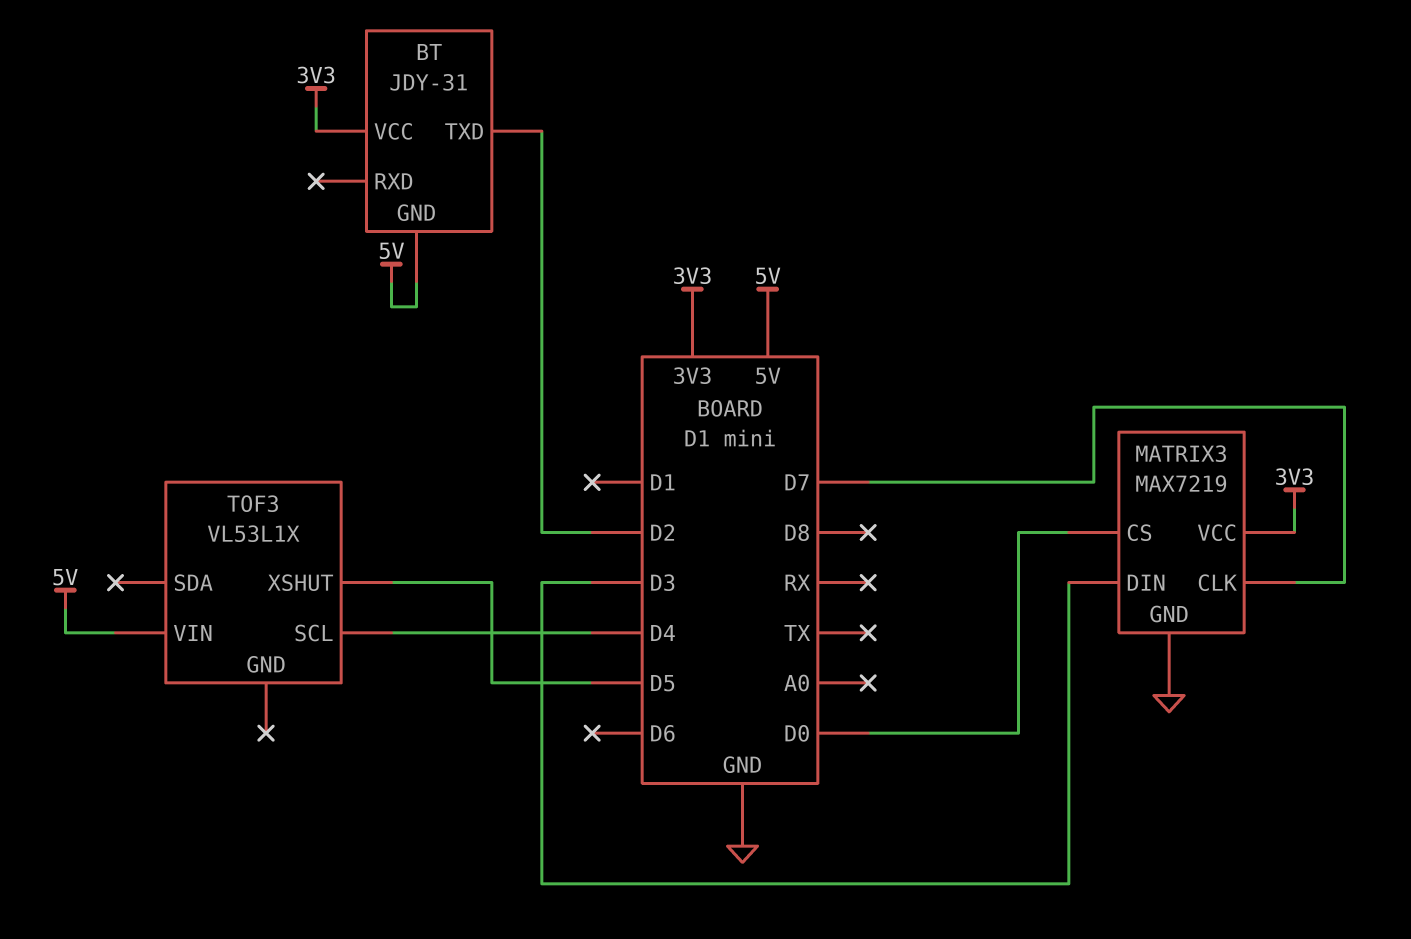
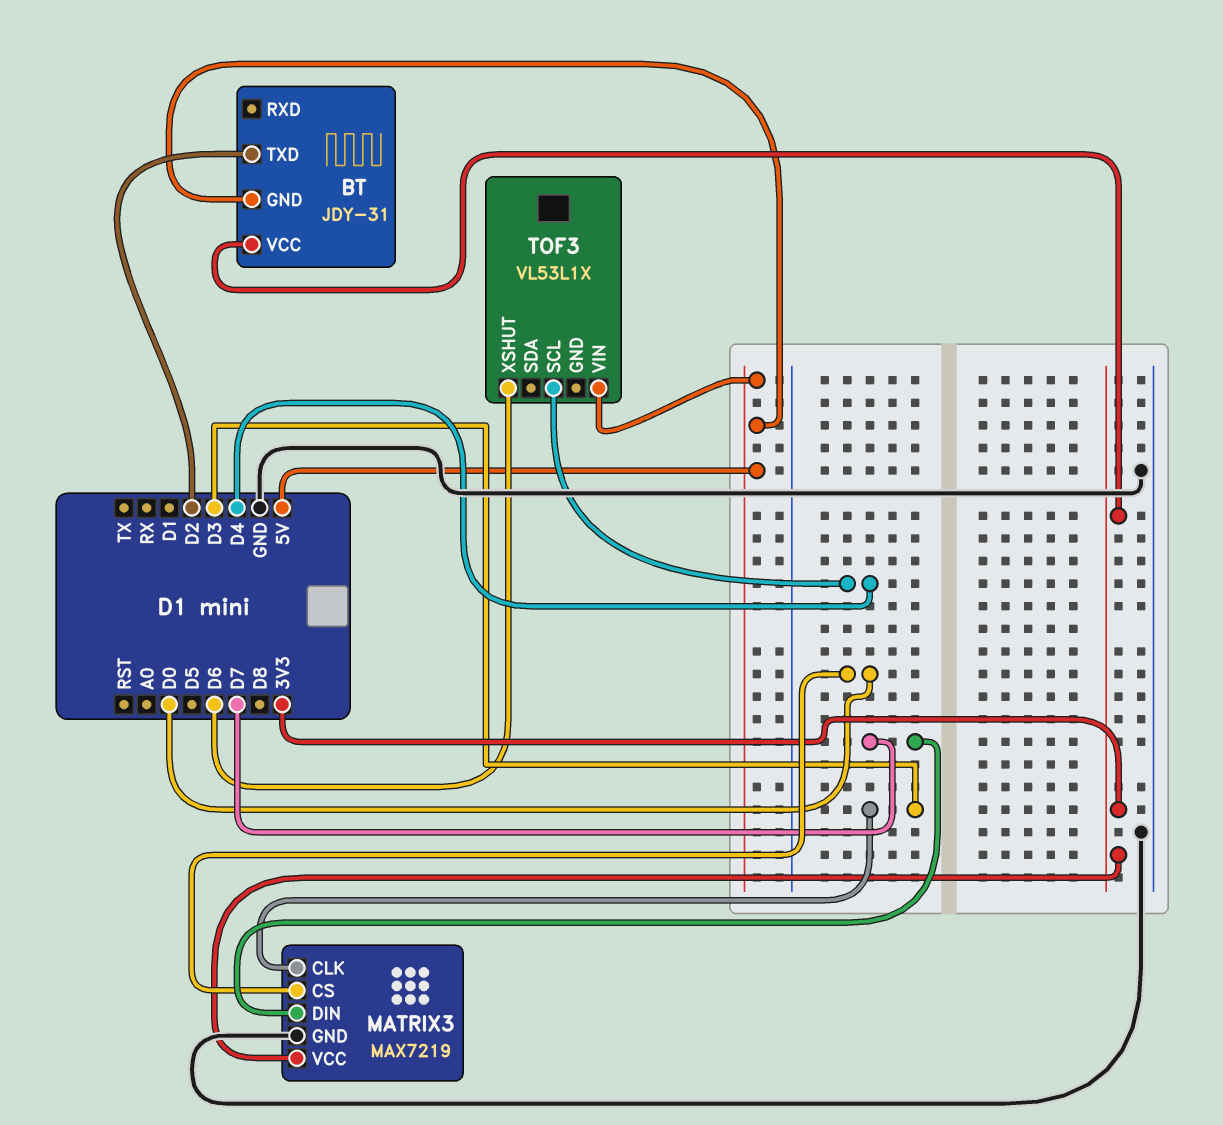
MATRIX3 pin CLK: D7 -> D3
MATRIX3 pin DIN: D3 -> D7
TOF3 pin XSHUT: D5 -> D6

